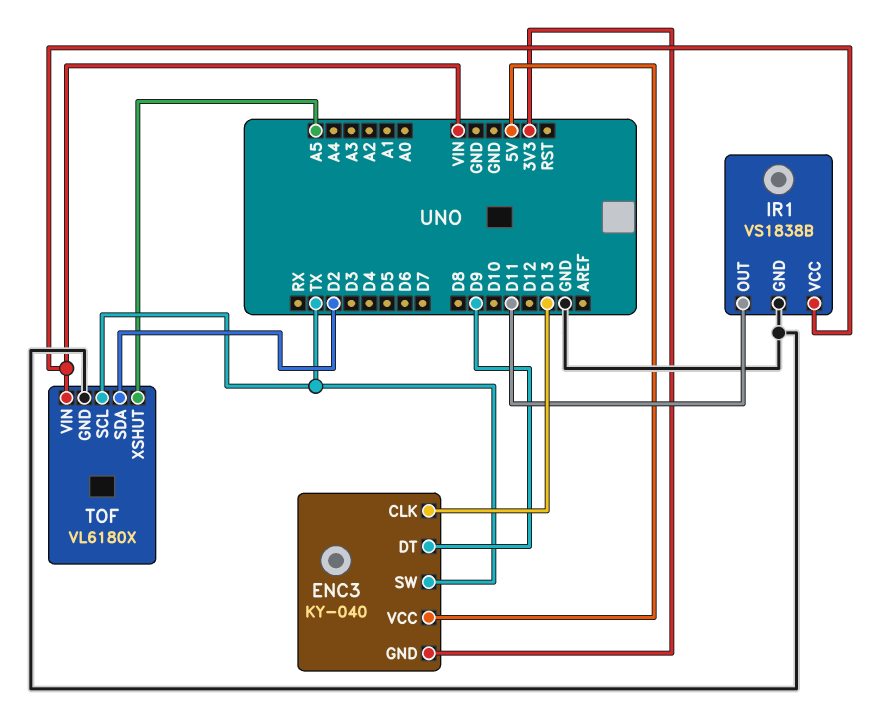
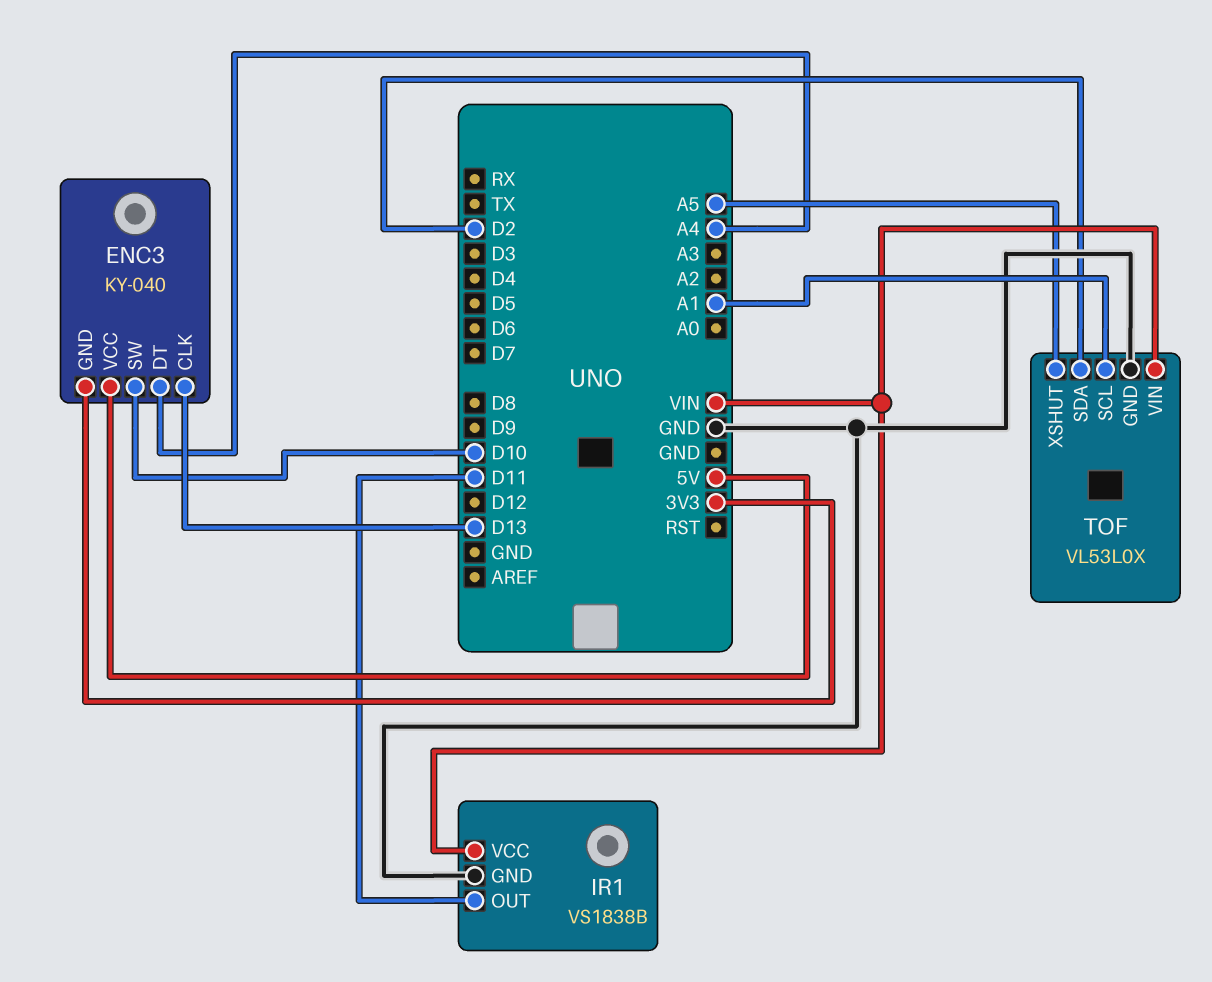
ENC3 pin DT: D9 -> A4
ENC3 pin SW: TX -> D10
TOF: VL6180X -> VL53L0X
TOF pin SCL: TX -> A1

